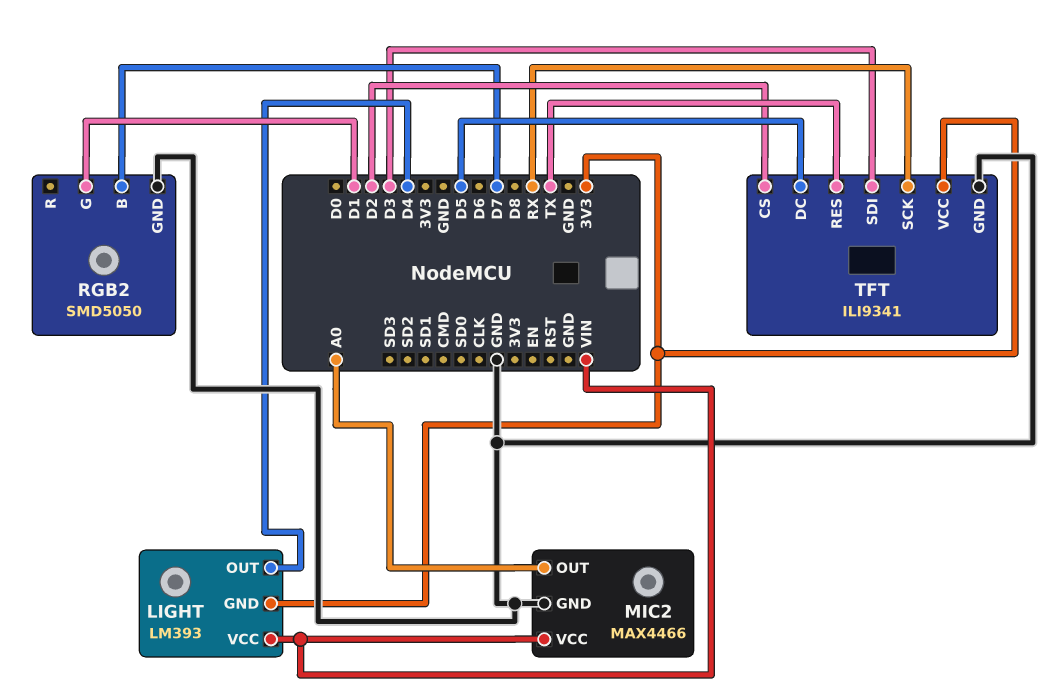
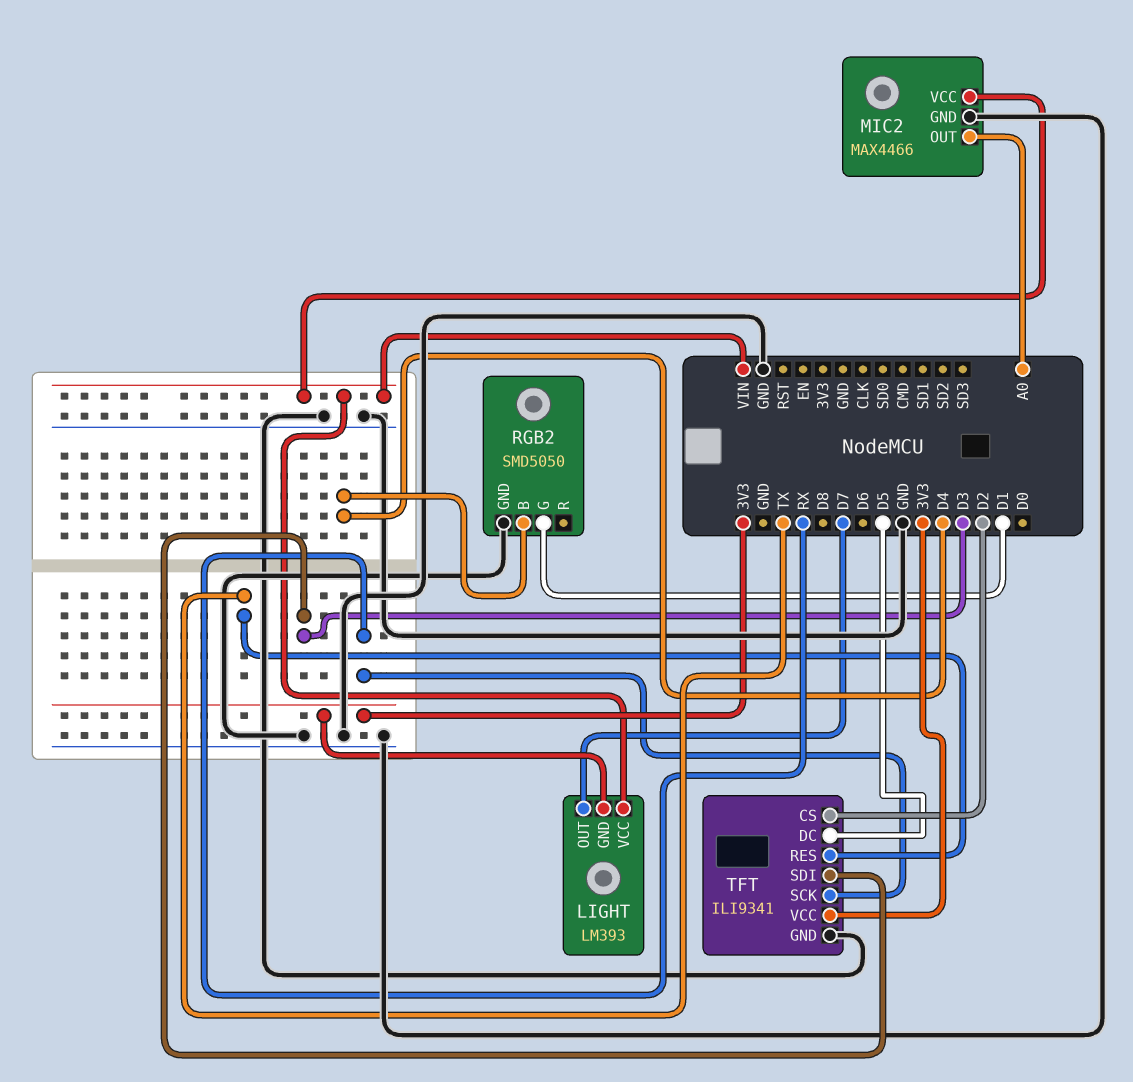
LIGHT pin OUT: D4 -> D7
RGB2 pin B: D7 -> D4

